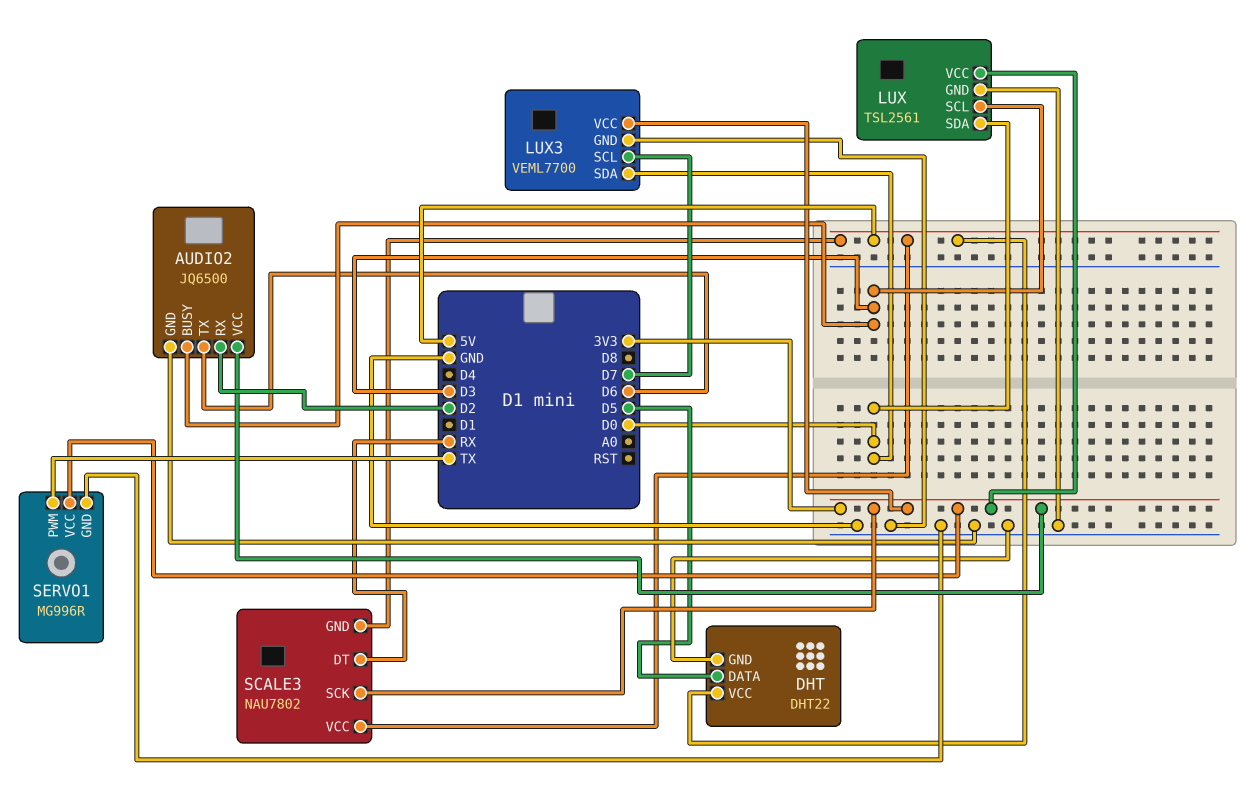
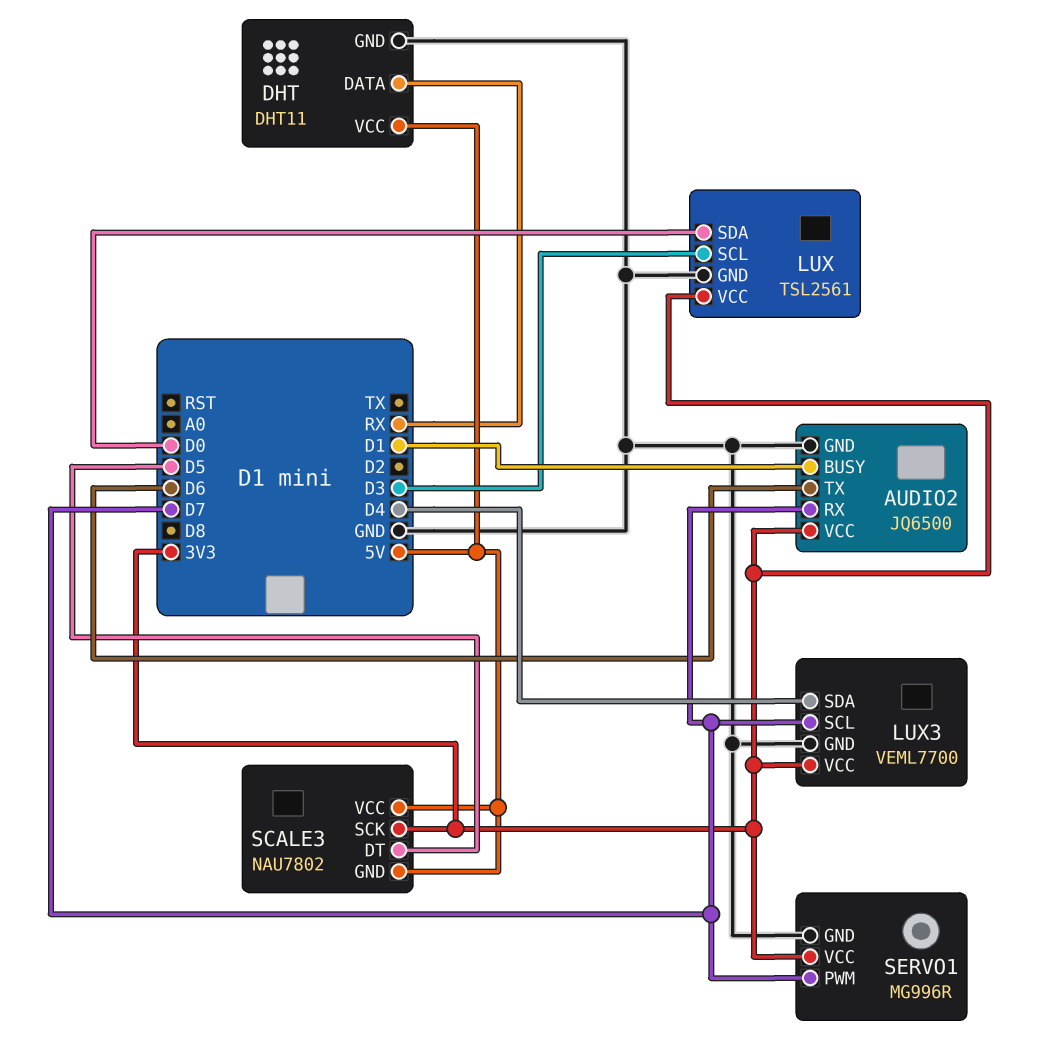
AUDIO2 pin BUSY: D3 -> D1
AUDIO2 pin RX: D2 -> D7
DHT: DHT22 -> DHT11
DHT pin DATA: D5 -> RX
LUX3 pin SDA: D0 -> D4
SCALE3 pin DT: RX -> D5
SERVO1 pin PWM: TX -> D7

